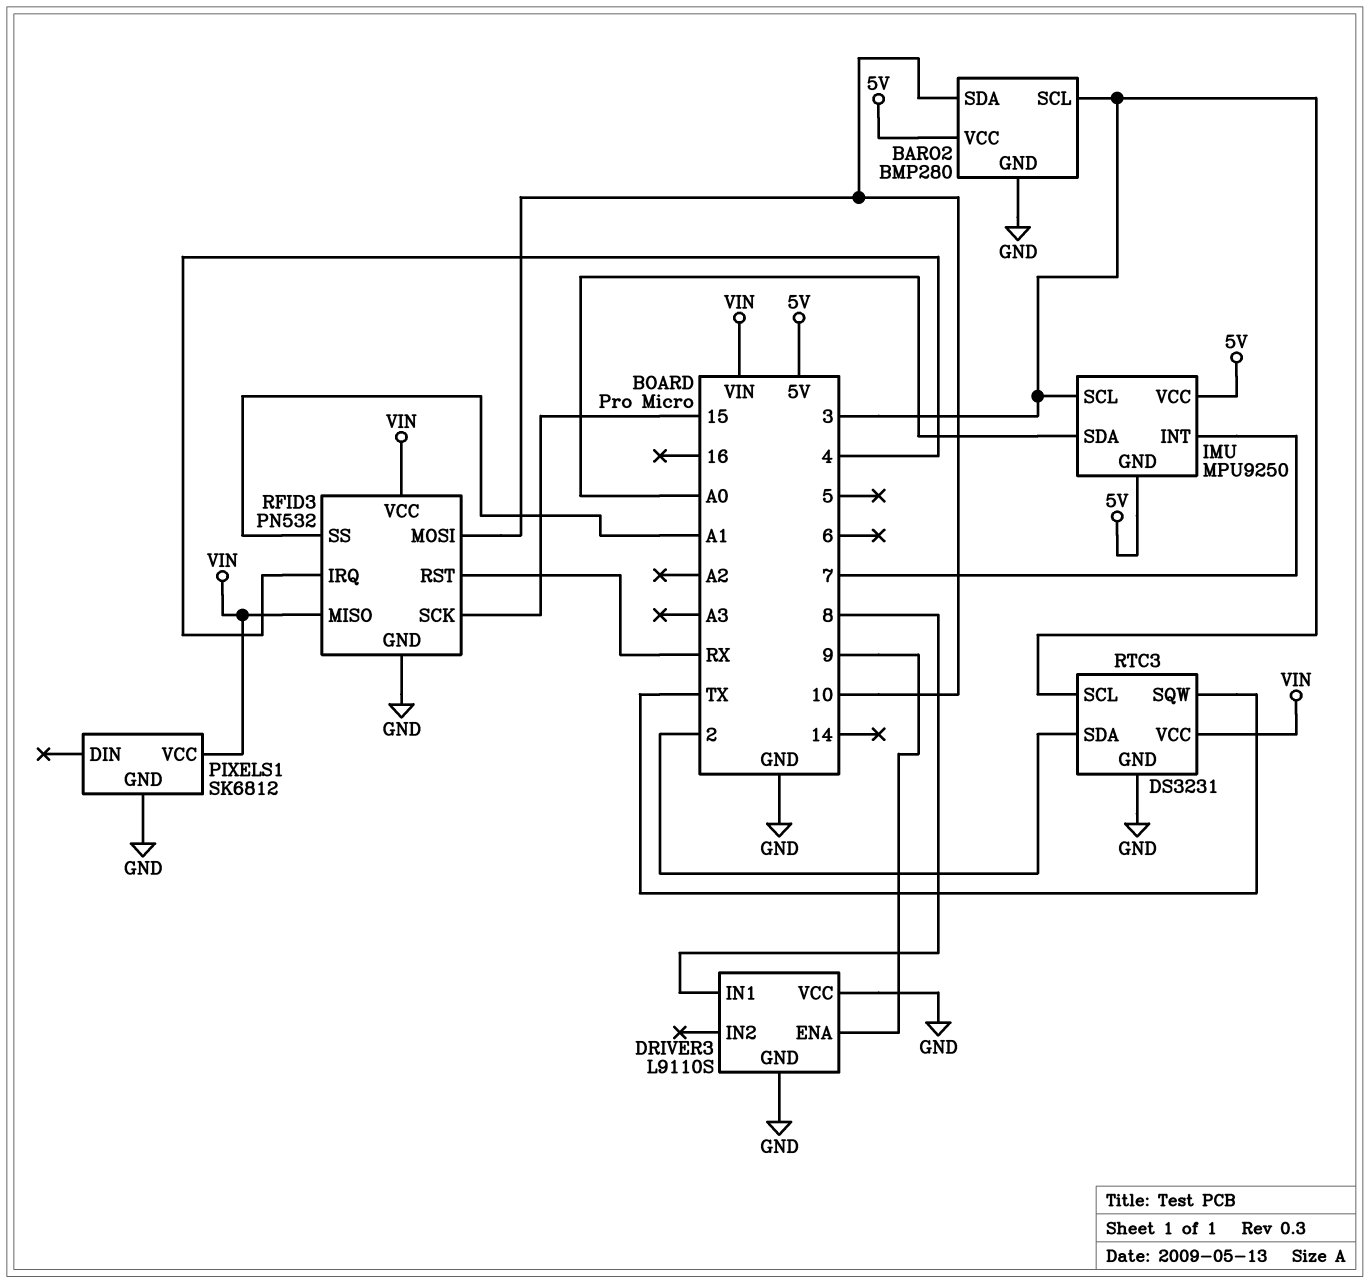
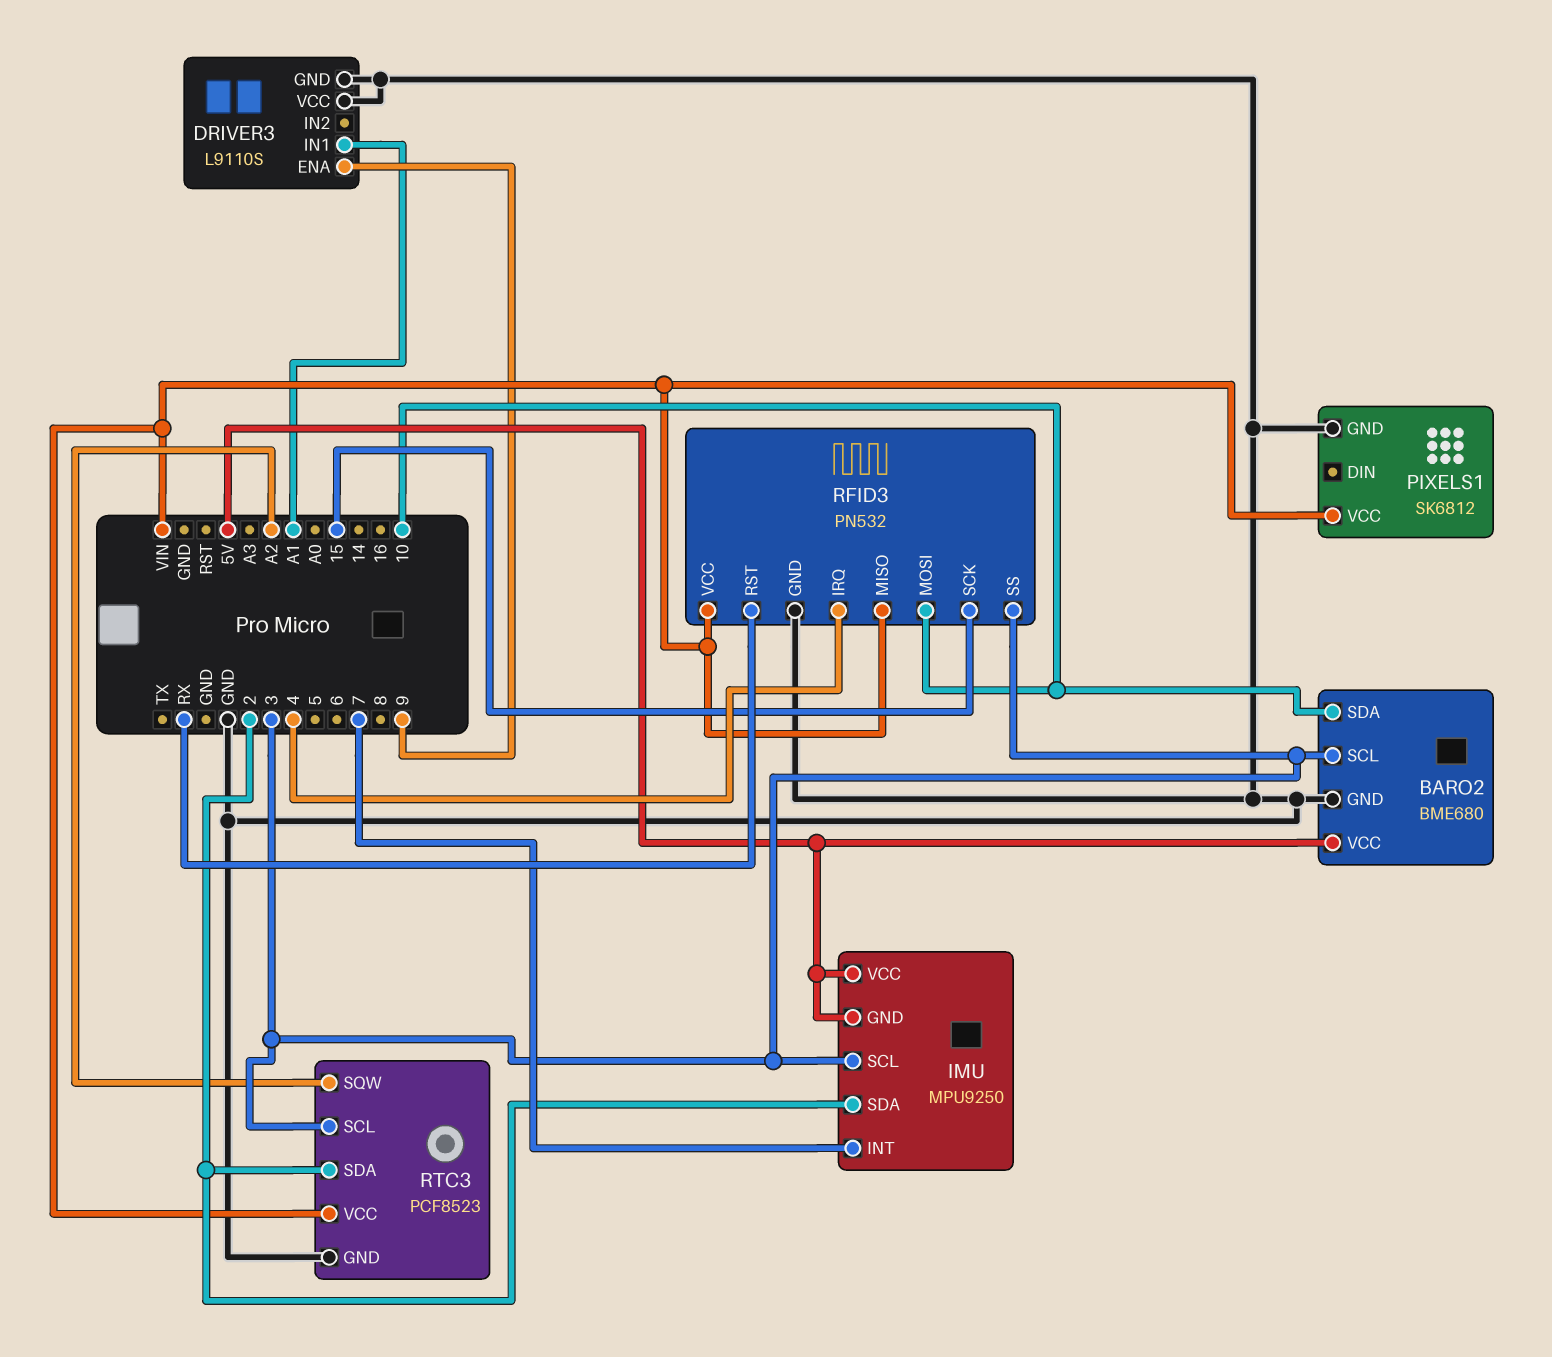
BARO2: BMP280 -> BME680
DRIVER3 pin IN1: 8 -> A1
IMU pin SDA: A0 -> 2
RFID3 pin SS: A1 -> 3
RTC3: DS3231 -> PCF8523
RTC3 pin SQW: TX -> A2

